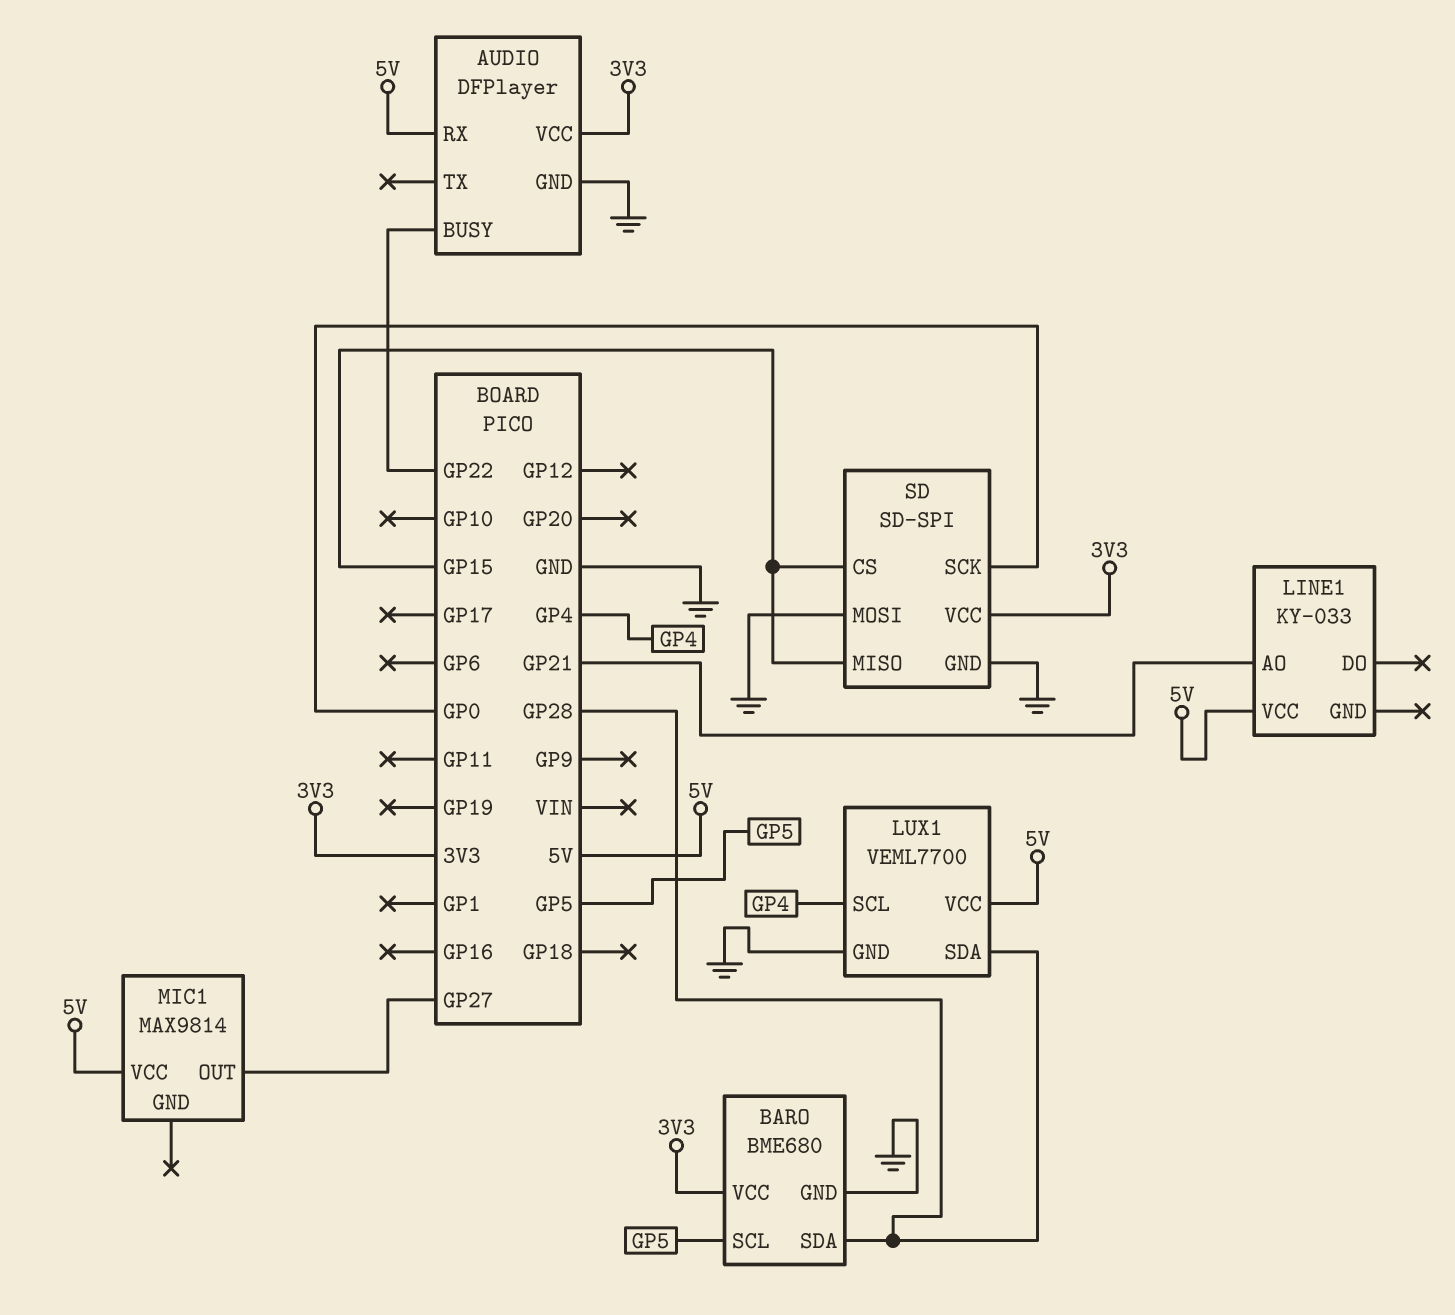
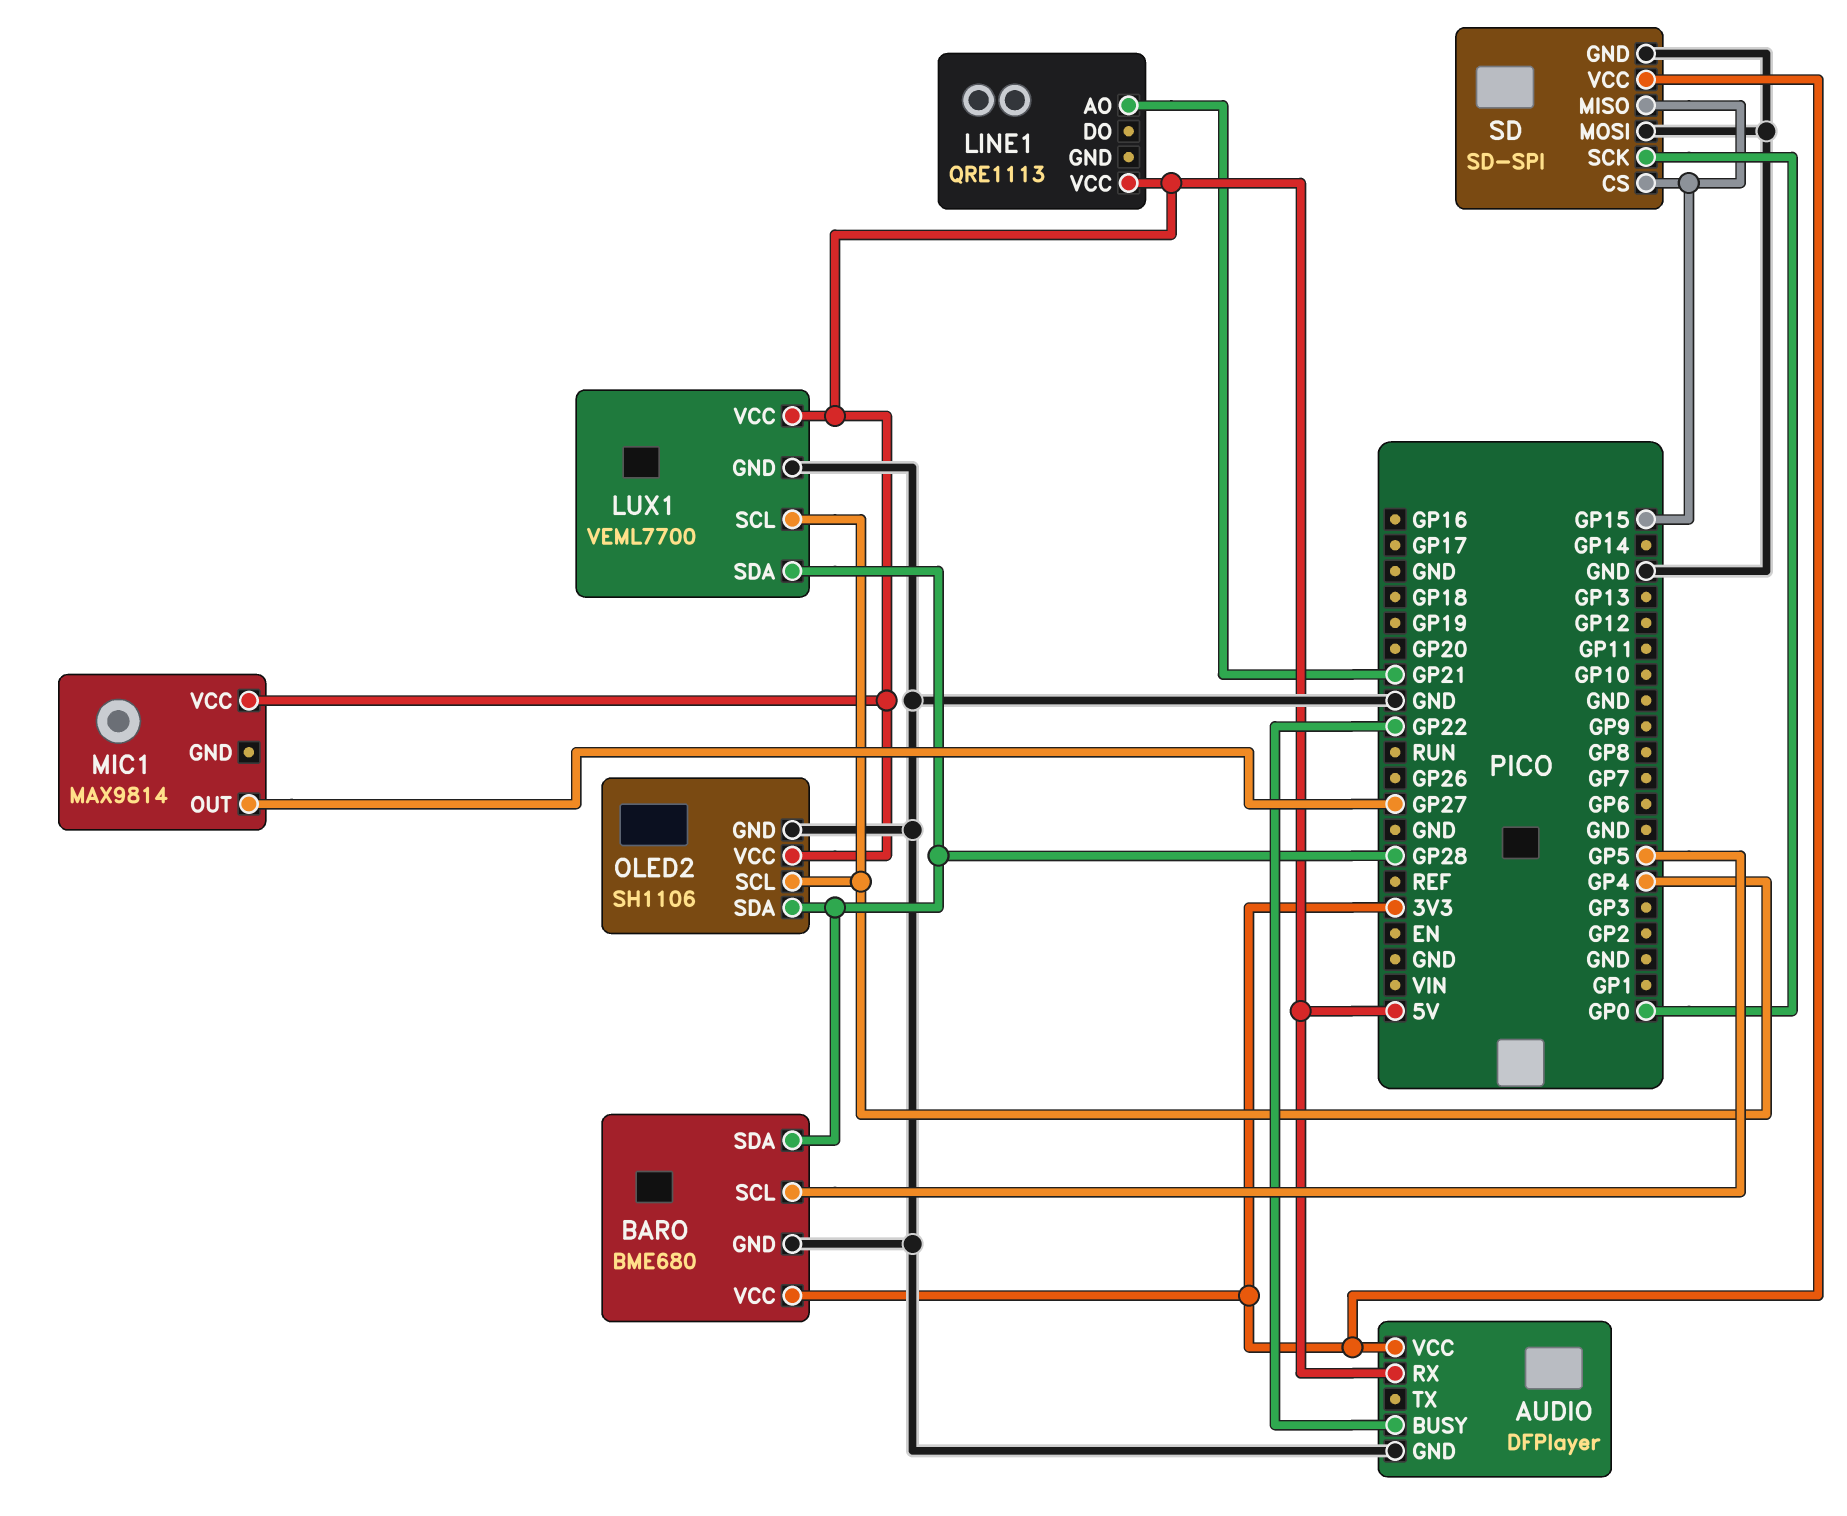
LINE1: KY-033 -> QRE1113
OLED2: none -> SH1106
OLED2 pin GND: none -> GND
OLED2 pin SCL: none -> GP4
OLED2 pin SDA: none -> GP28
OLED2 pin VCC: none -> 5V

